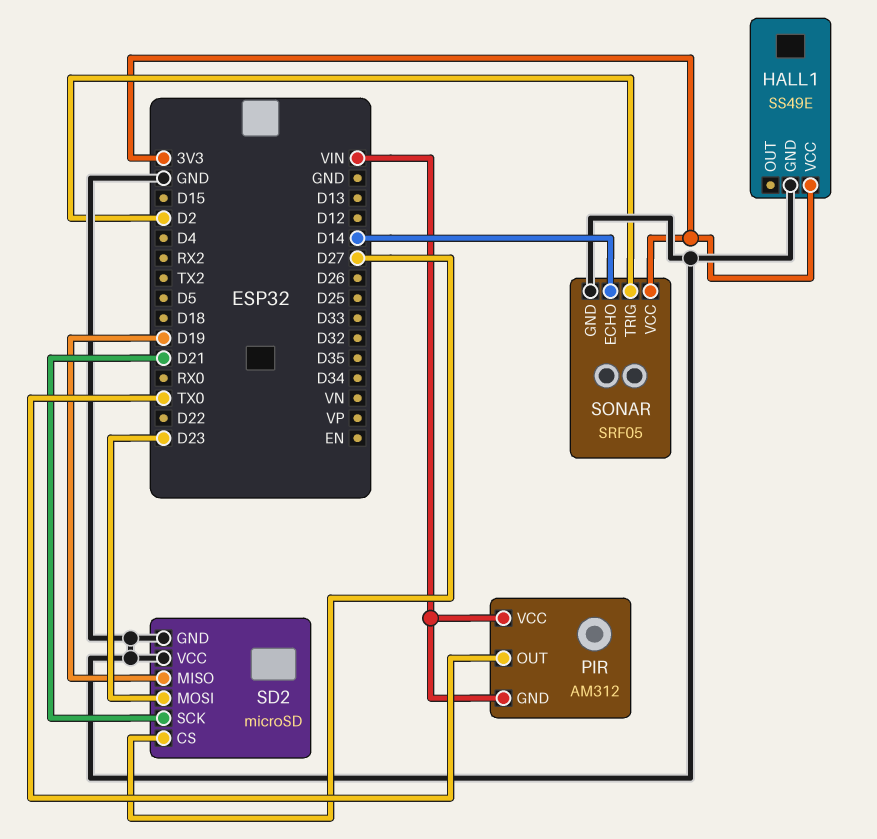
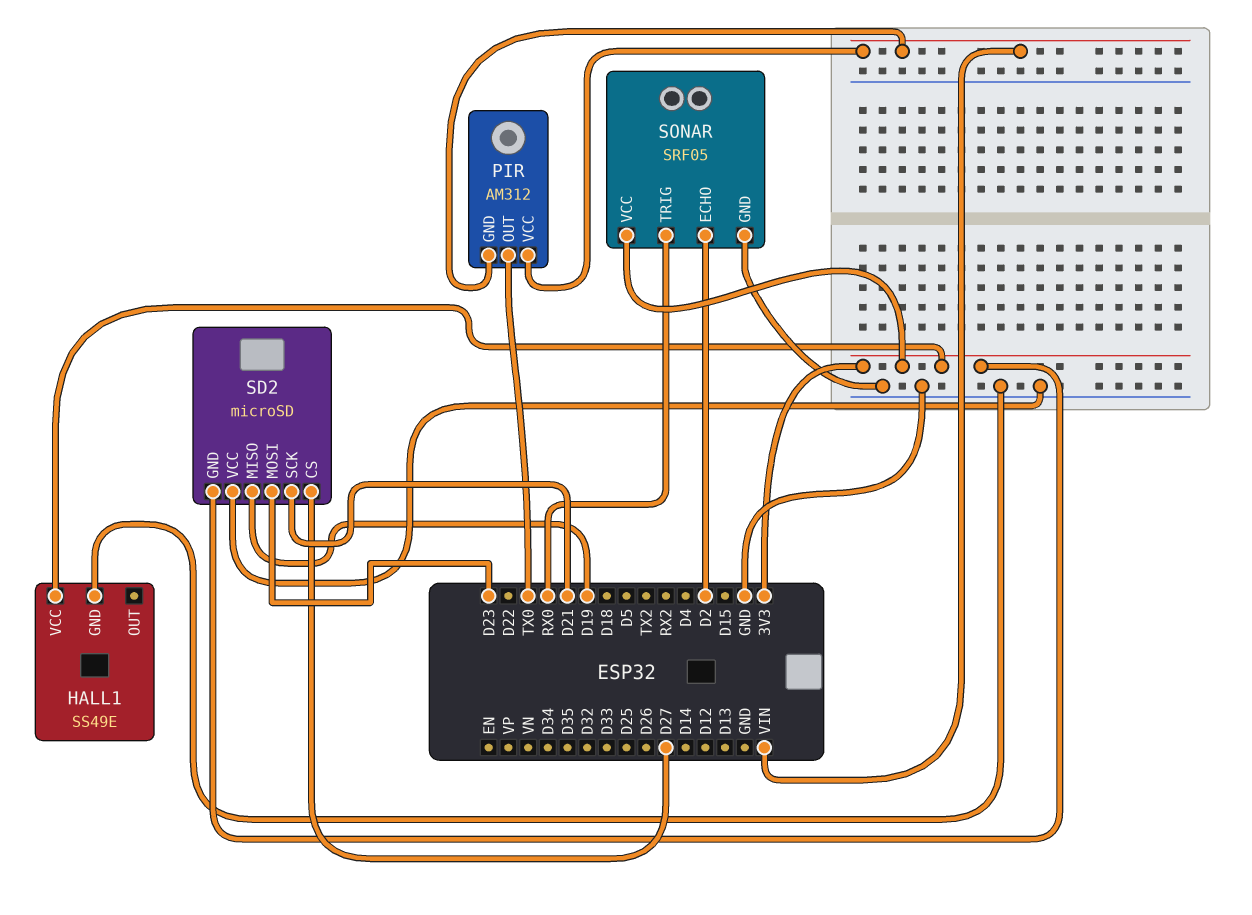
SD2 pin GND: GND -> 3V3
SONAR pin ECHO: D14 -> D2
SONAR pin TRIG: D2 -> RX0

